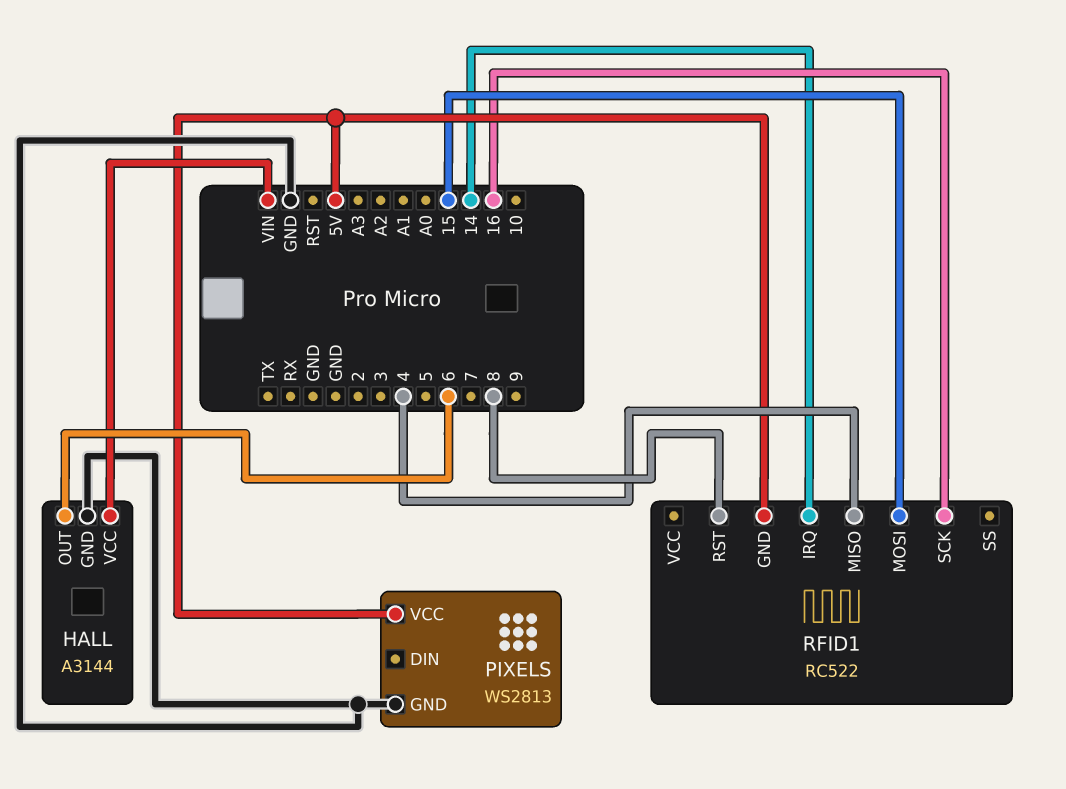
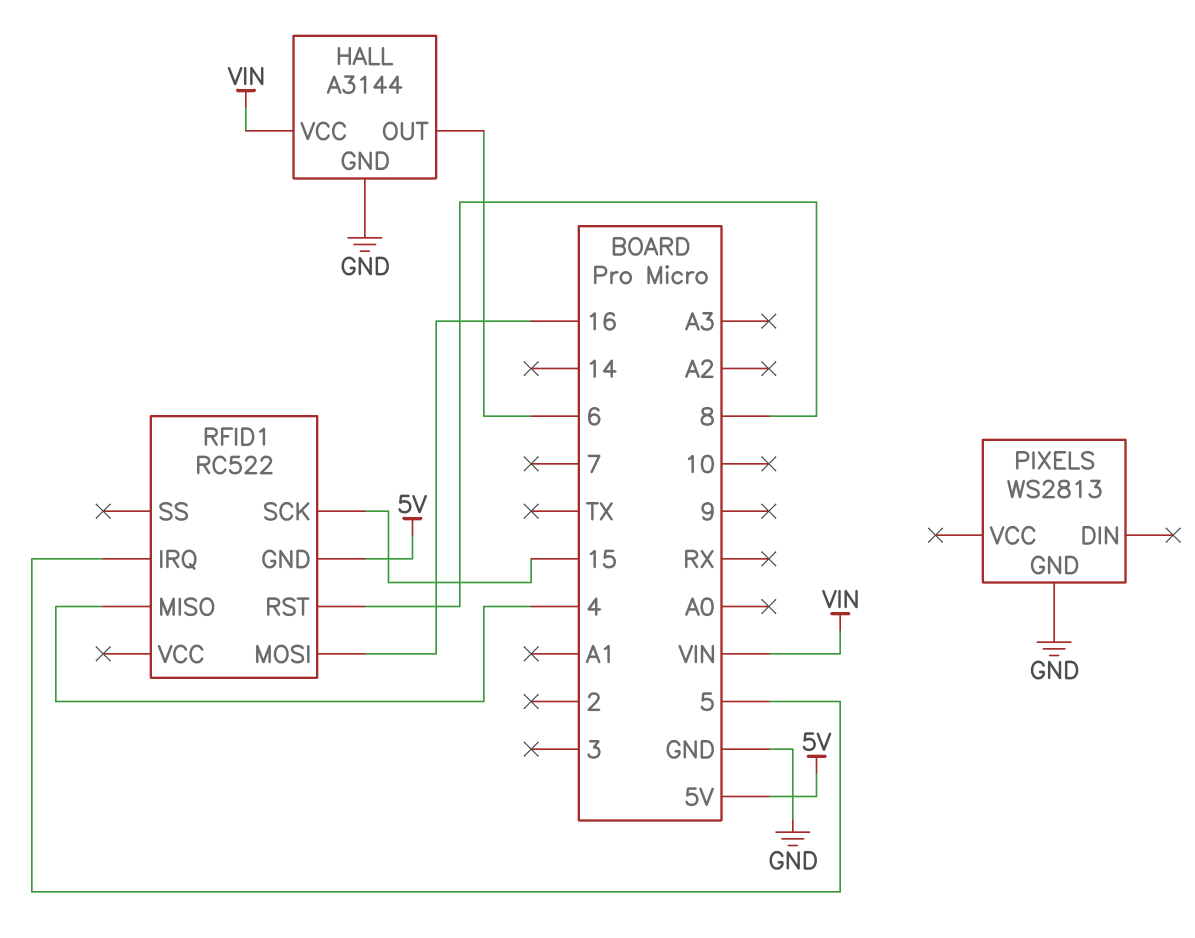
PIXELS pin VCC: 5V -> none
RFID1 pin IRQ: 14 -> 5
RFID1 pin MOSI: 15 -> 16
RFID1 pin SCK: 16 -> 15

